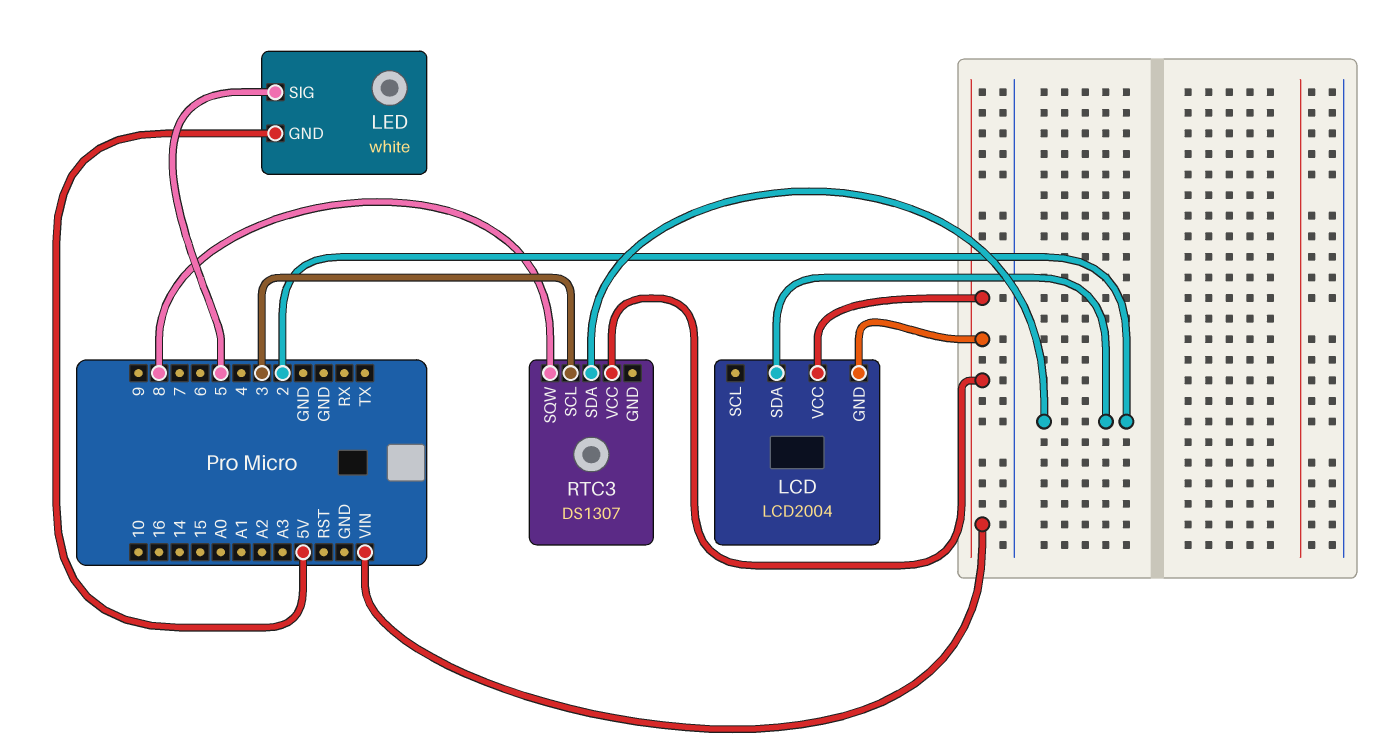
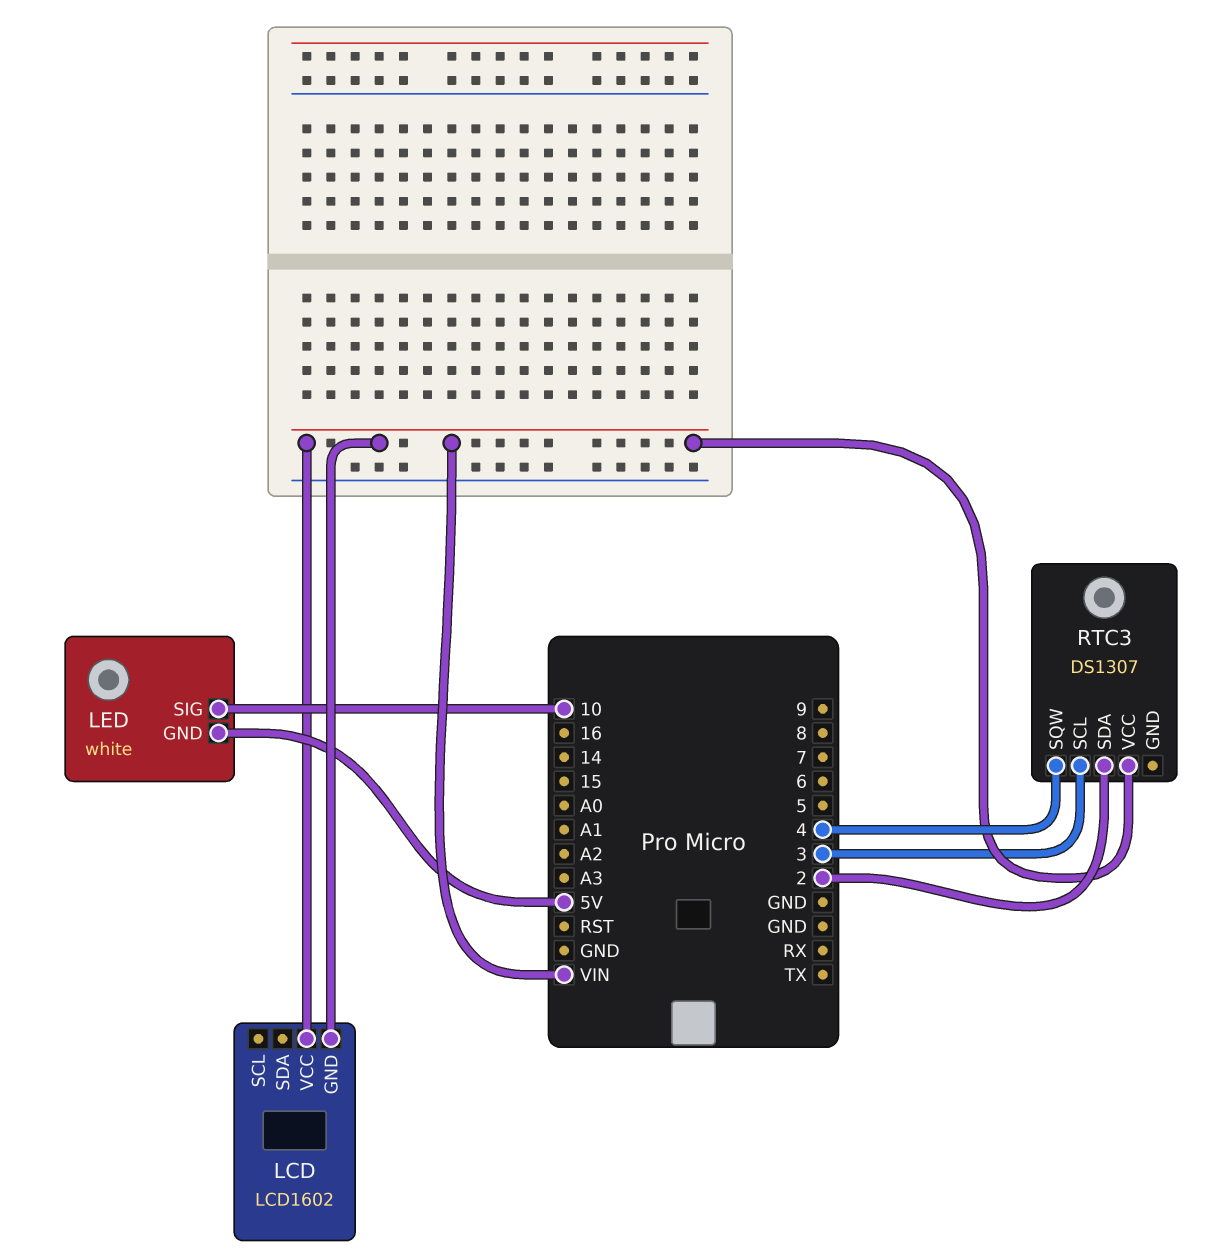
LCD: LCD2004 -> LCD1602
LCD pin SDA: 2 -> none
LED pin SIG: 5 -> 10
RTC3 pin SQW: 8 -> 4

